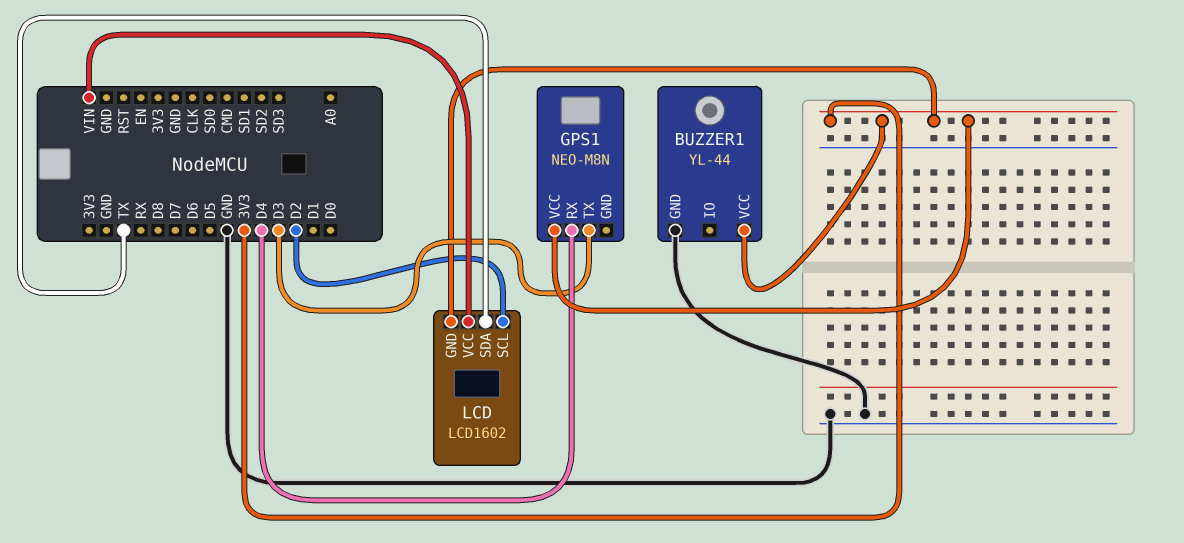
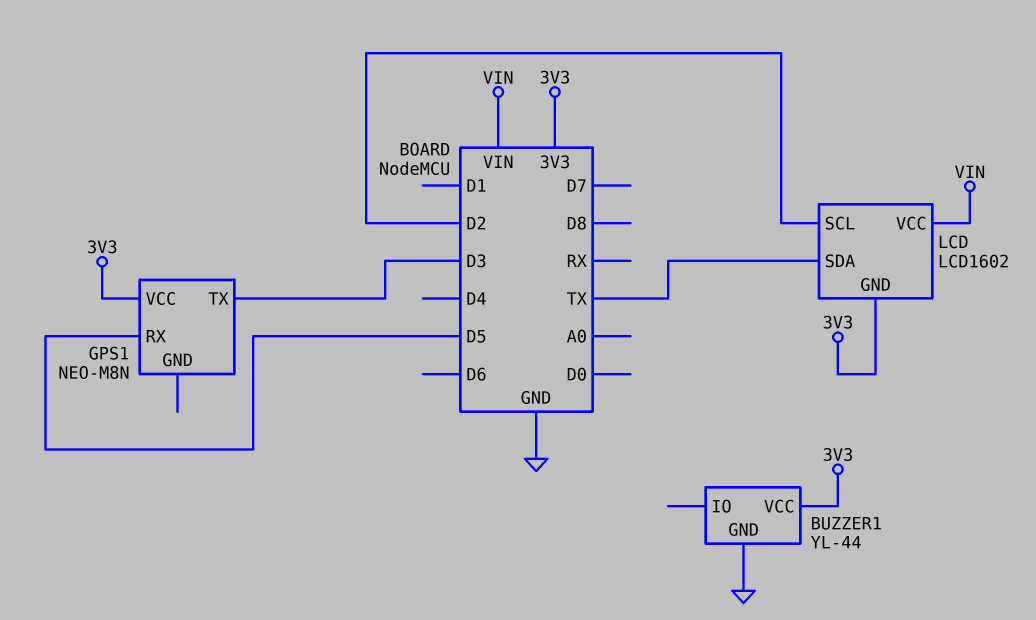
GPS1 pin RX: D4 -> D5

